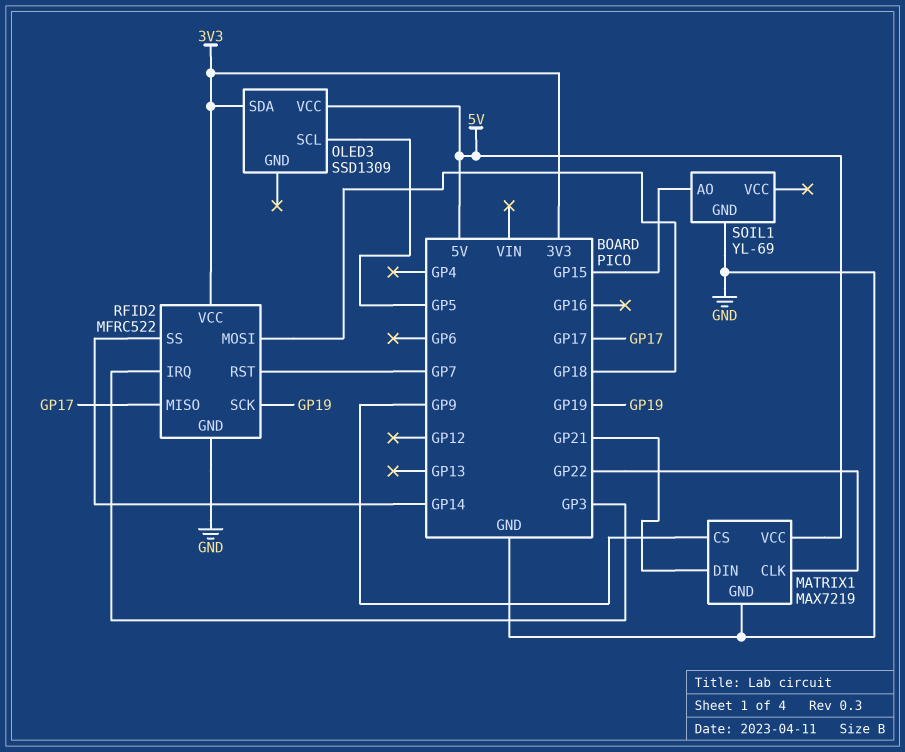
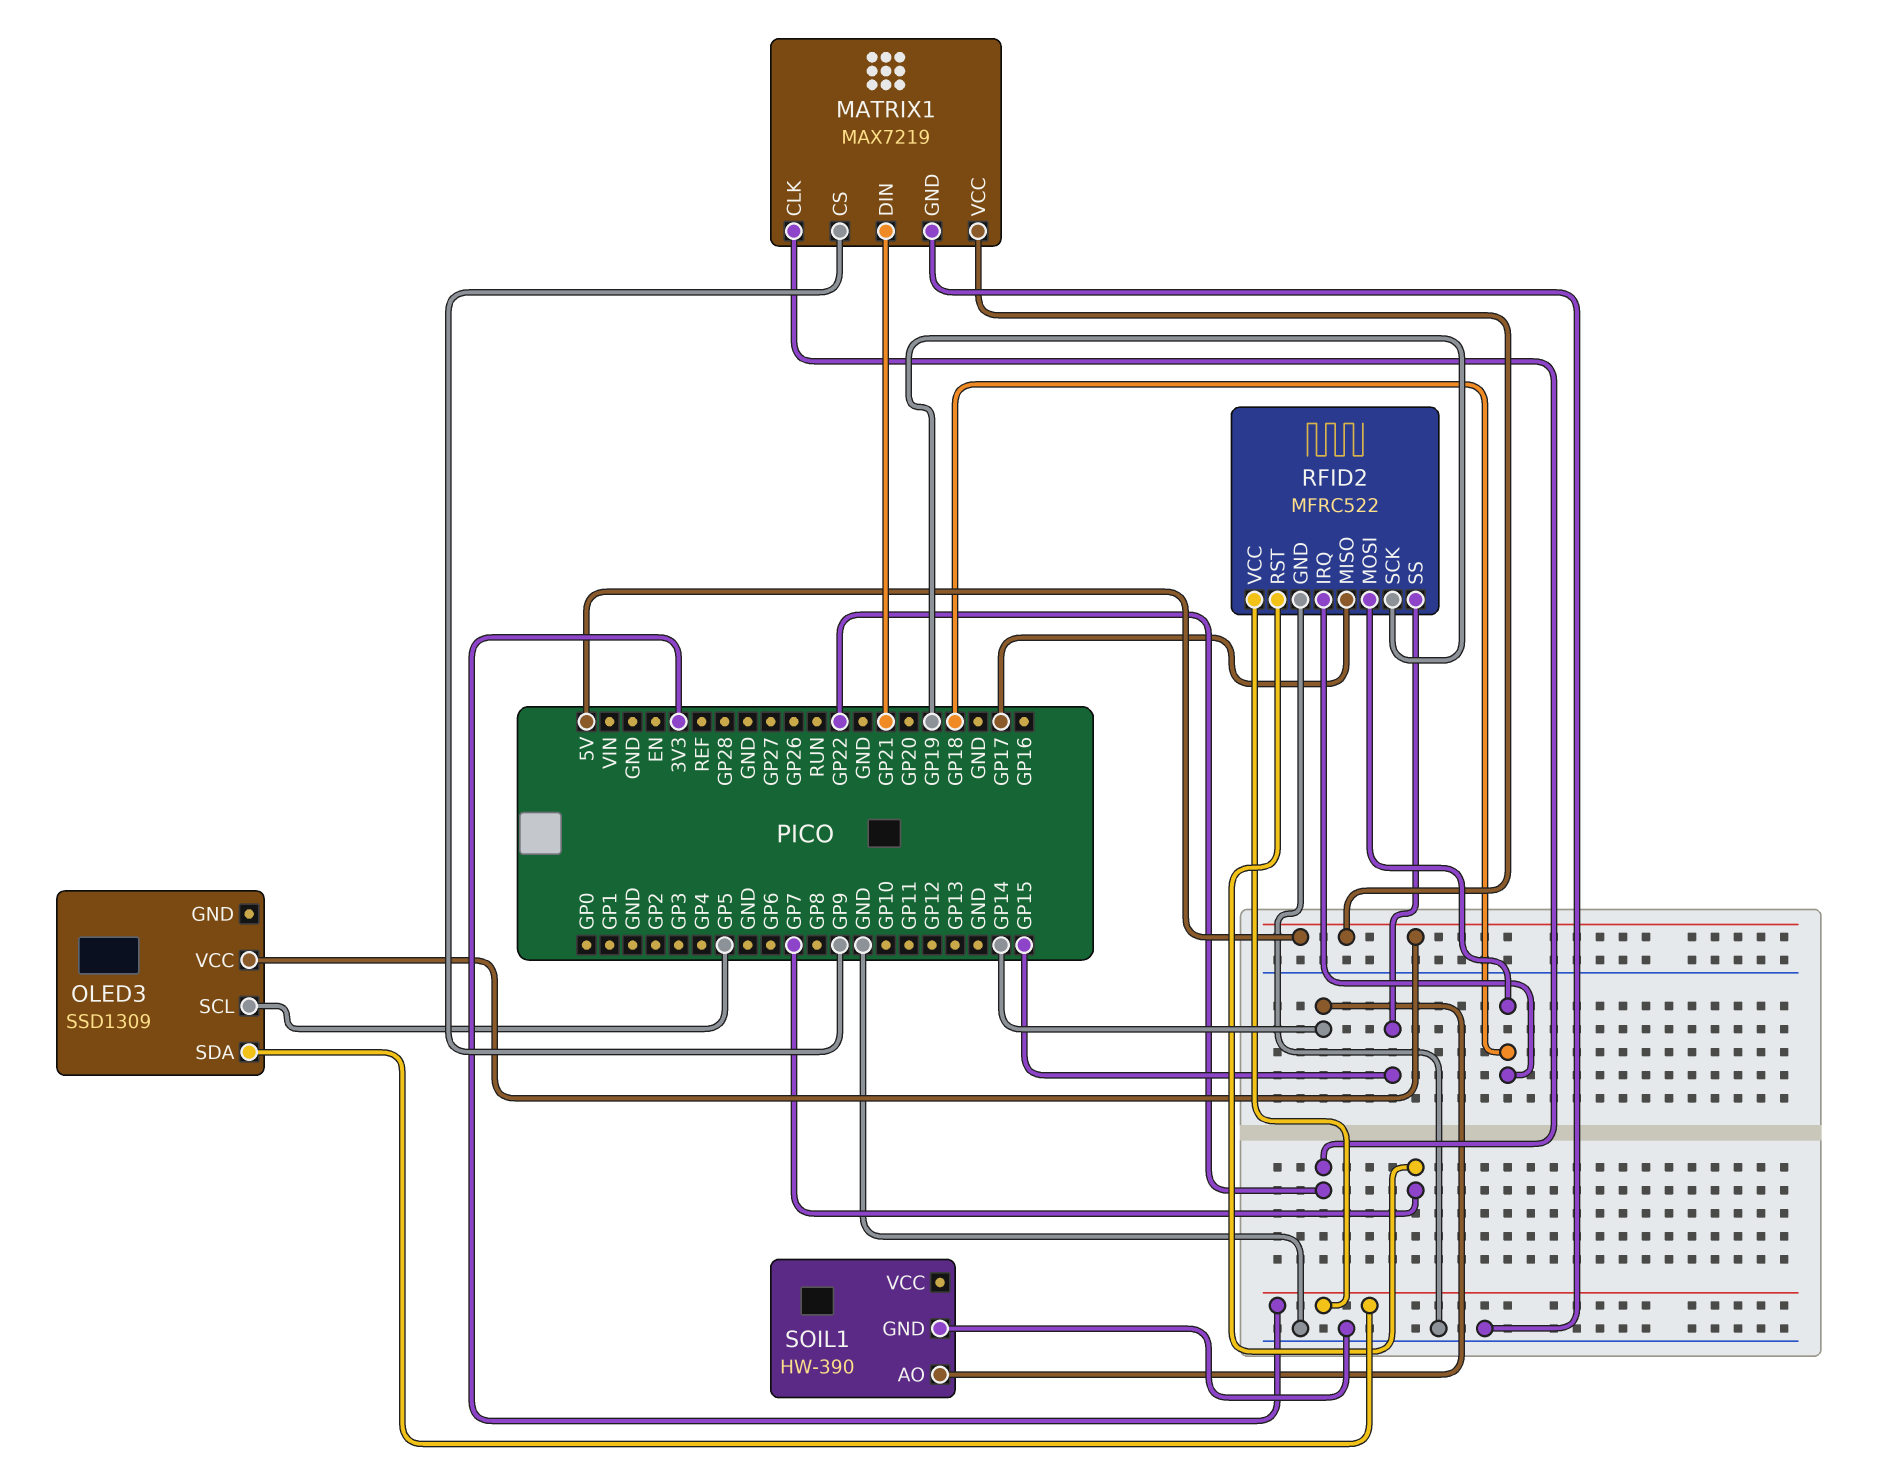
RFID2 pin IRQ: GP3 -> GP18
RFID2 pin SS: GP14 -> GP15
SOIL1: YL-69 -> HW-390
SOIL1 pin AO: GP15 -> GP14

